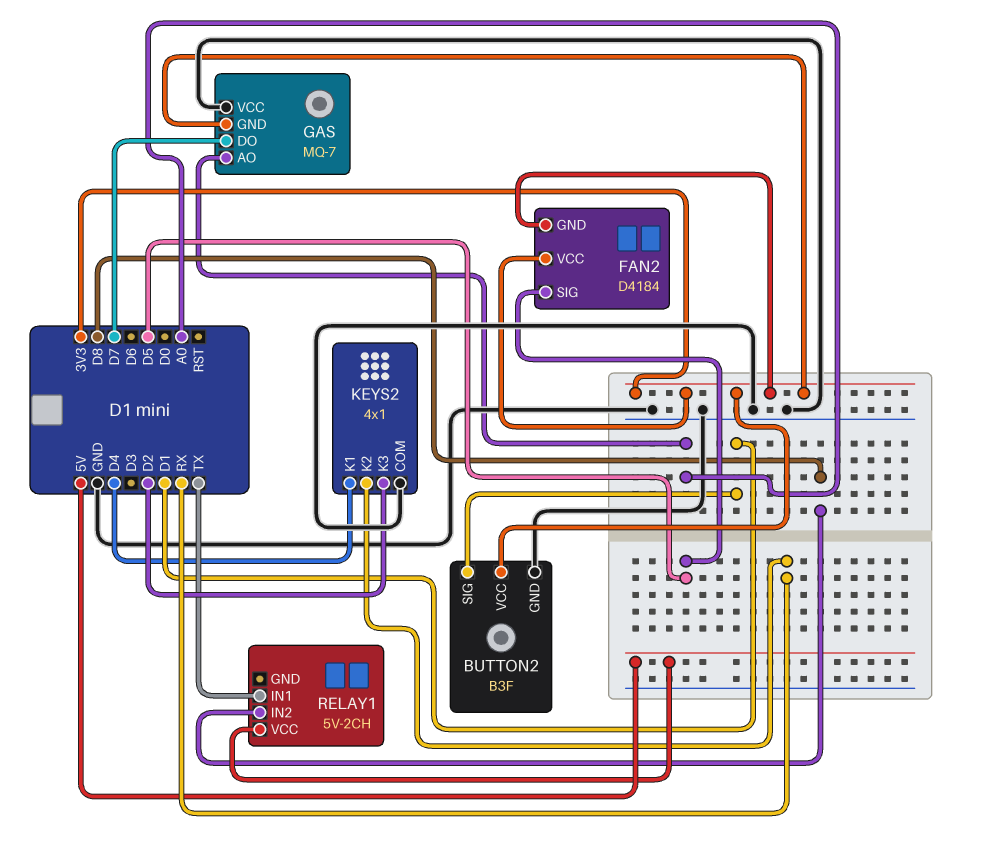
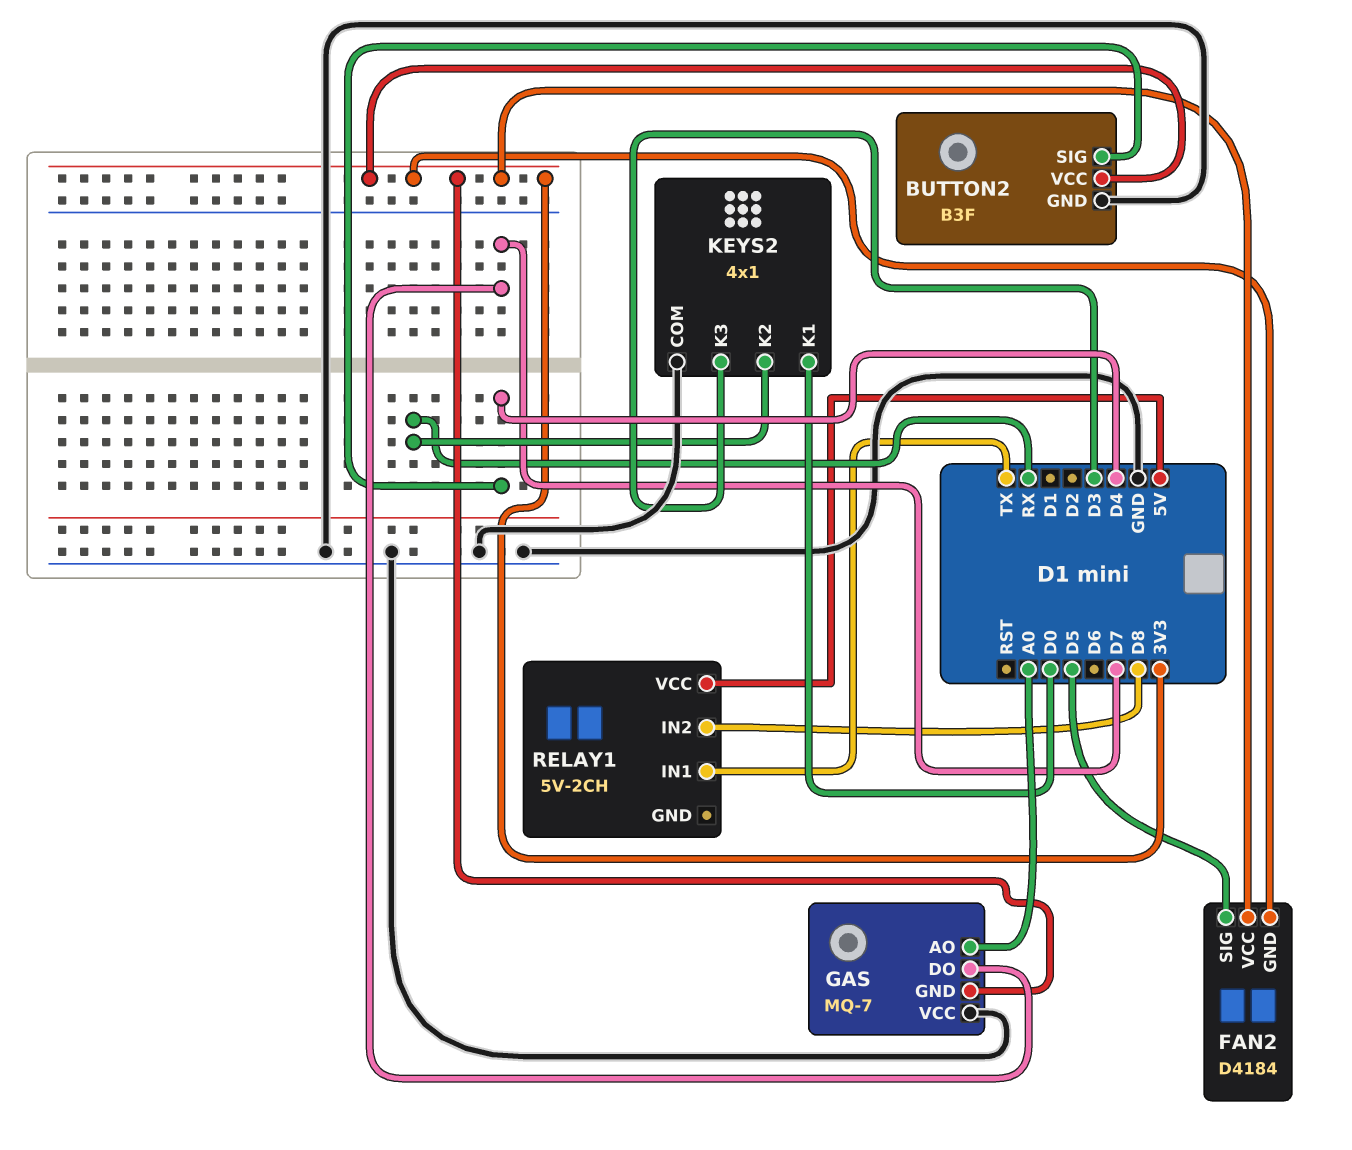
BUTTON2 pin SIG: D1 -> D4
KEYS2 pin K1: D4 -> D0
KEYS2 pin K3: D2 -> D3

